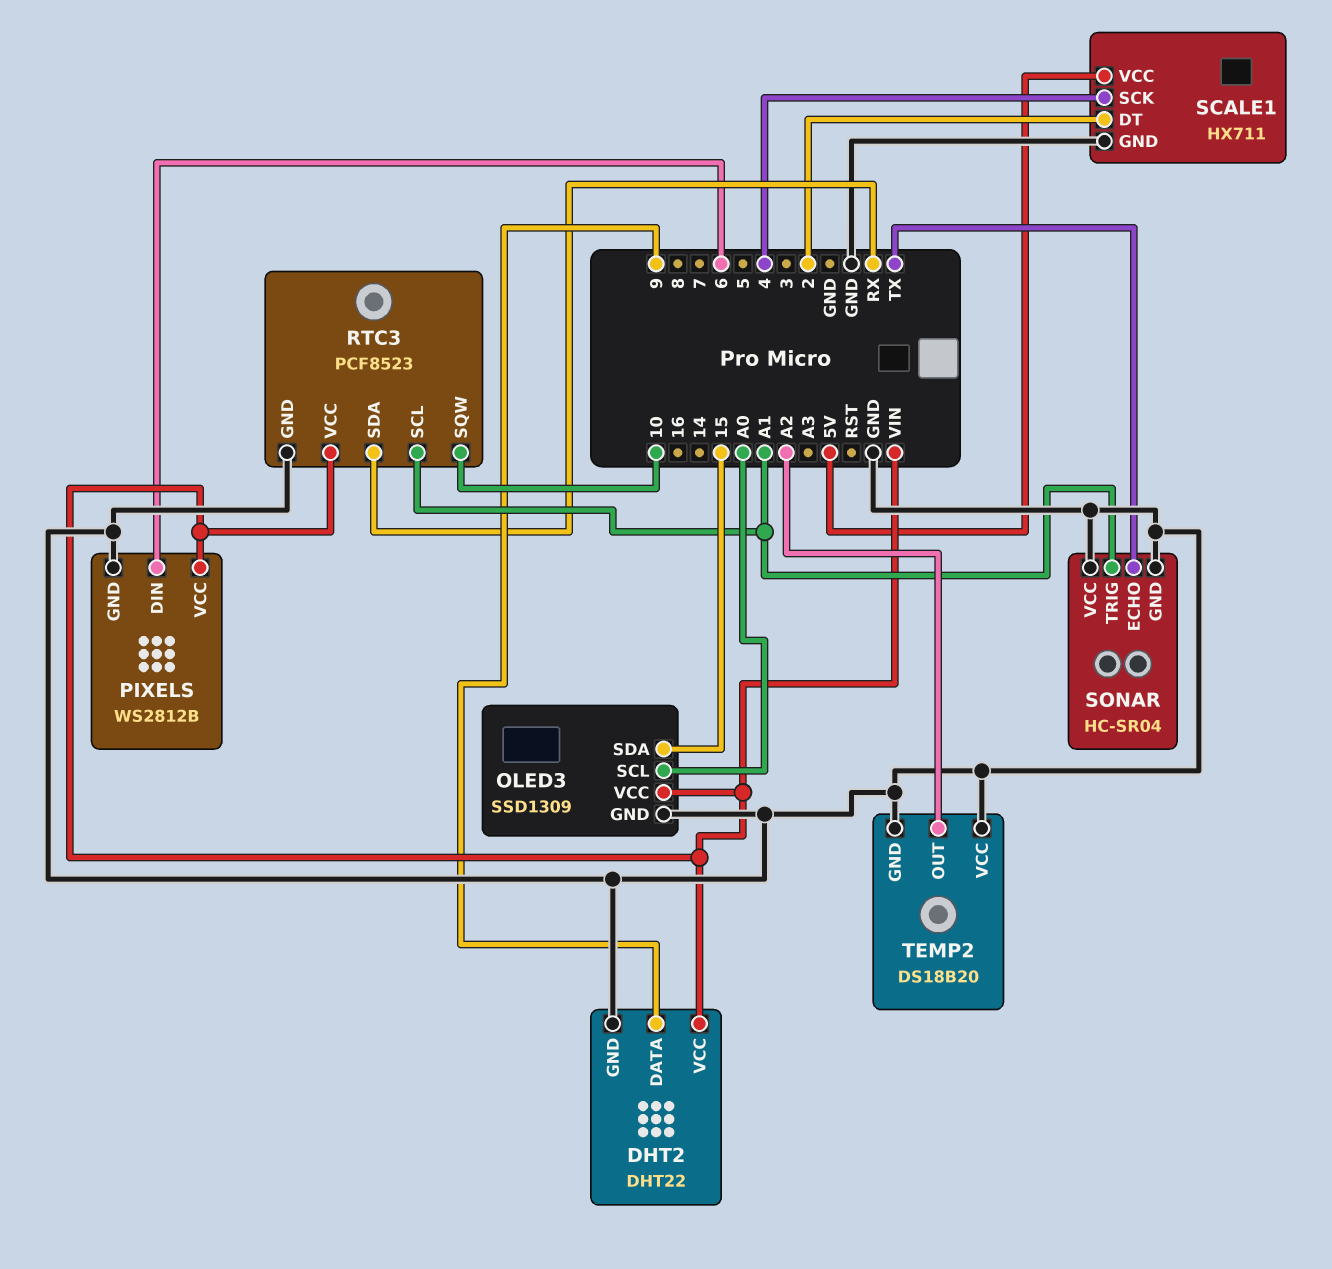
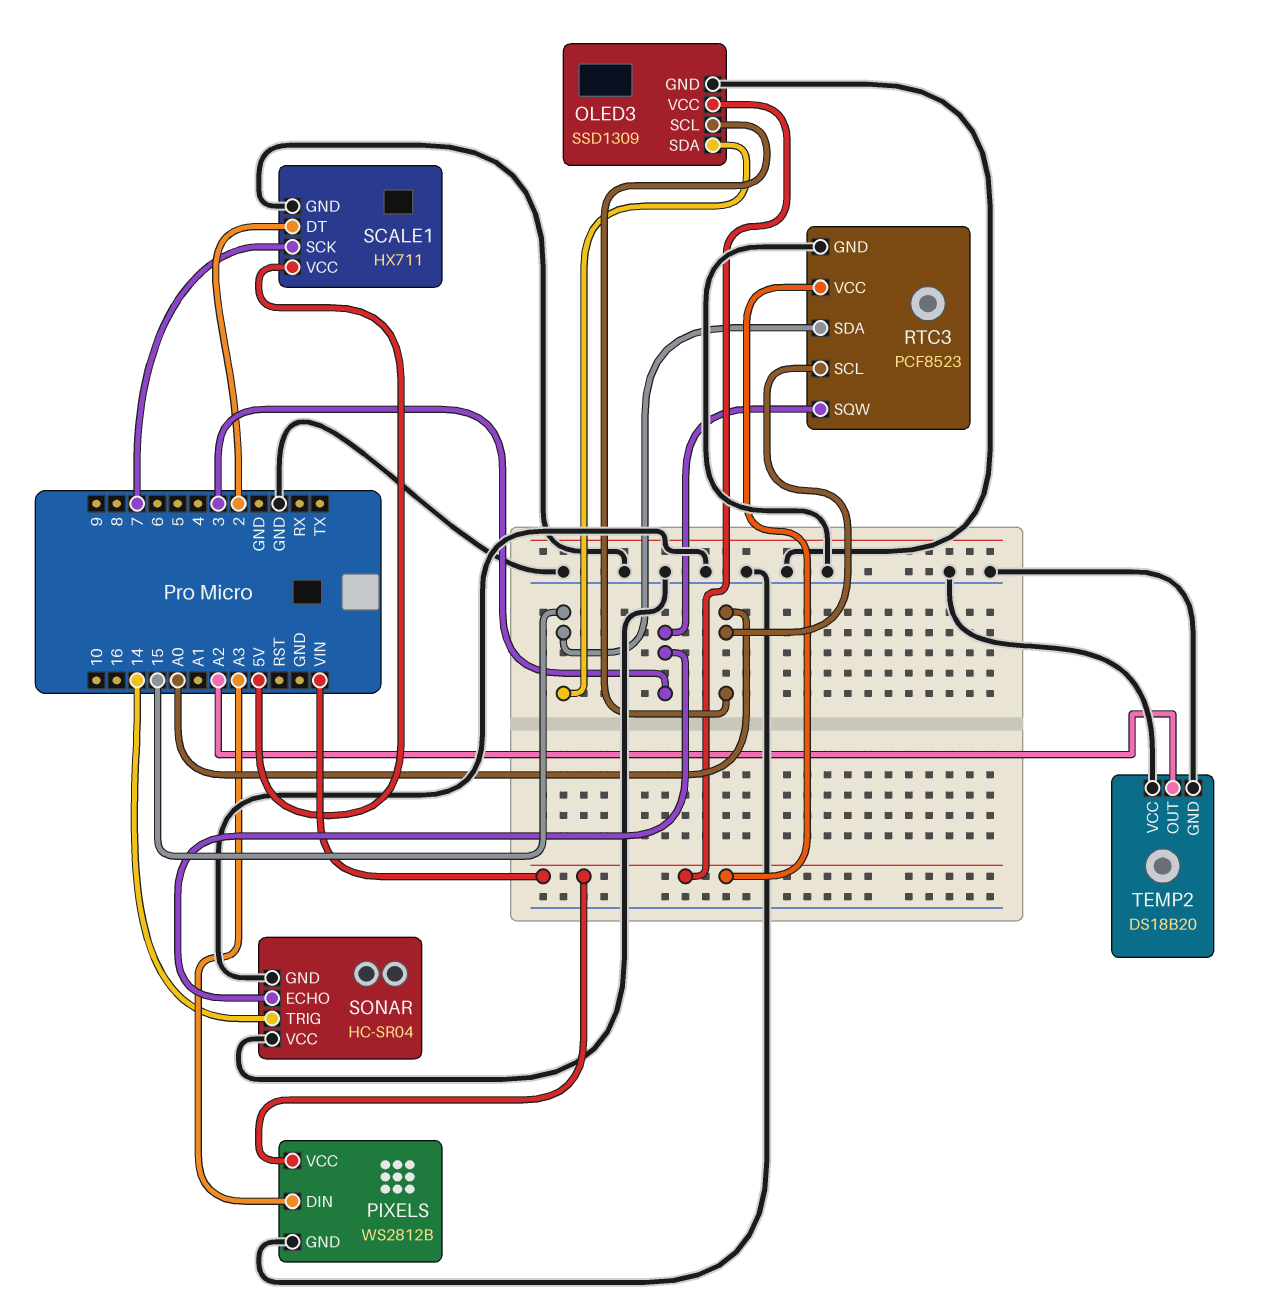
DHT2: DHT22 -> none
DHT2 pin DATA: 9 -> none
DHT2 pin GND: GND -> none
DHT2 pin VCC: VIN -> none
PIXELS pin DIN: 6 -> A3
RTC3 pin SCL: A1 -> A0
RTC3 pin SDA: RX -> 15
RTC3 pin SQW: 10 -> 3
SCALE1 pin SCK: 4 -> 7
SONAR pin ECHO: TX -> 3
SONAR pin TRIG: A1 -> 14

